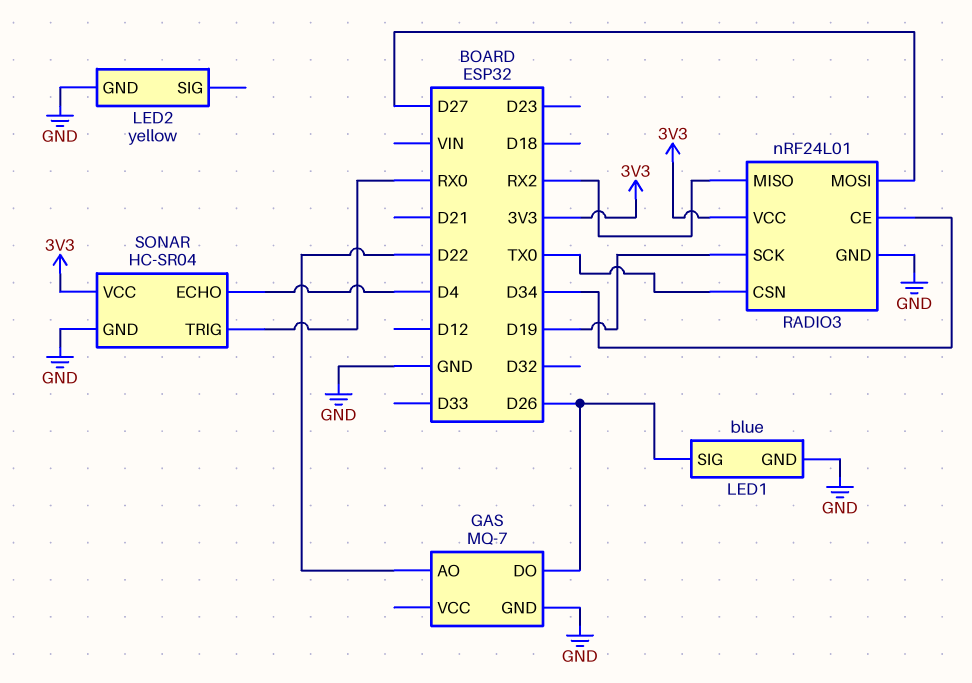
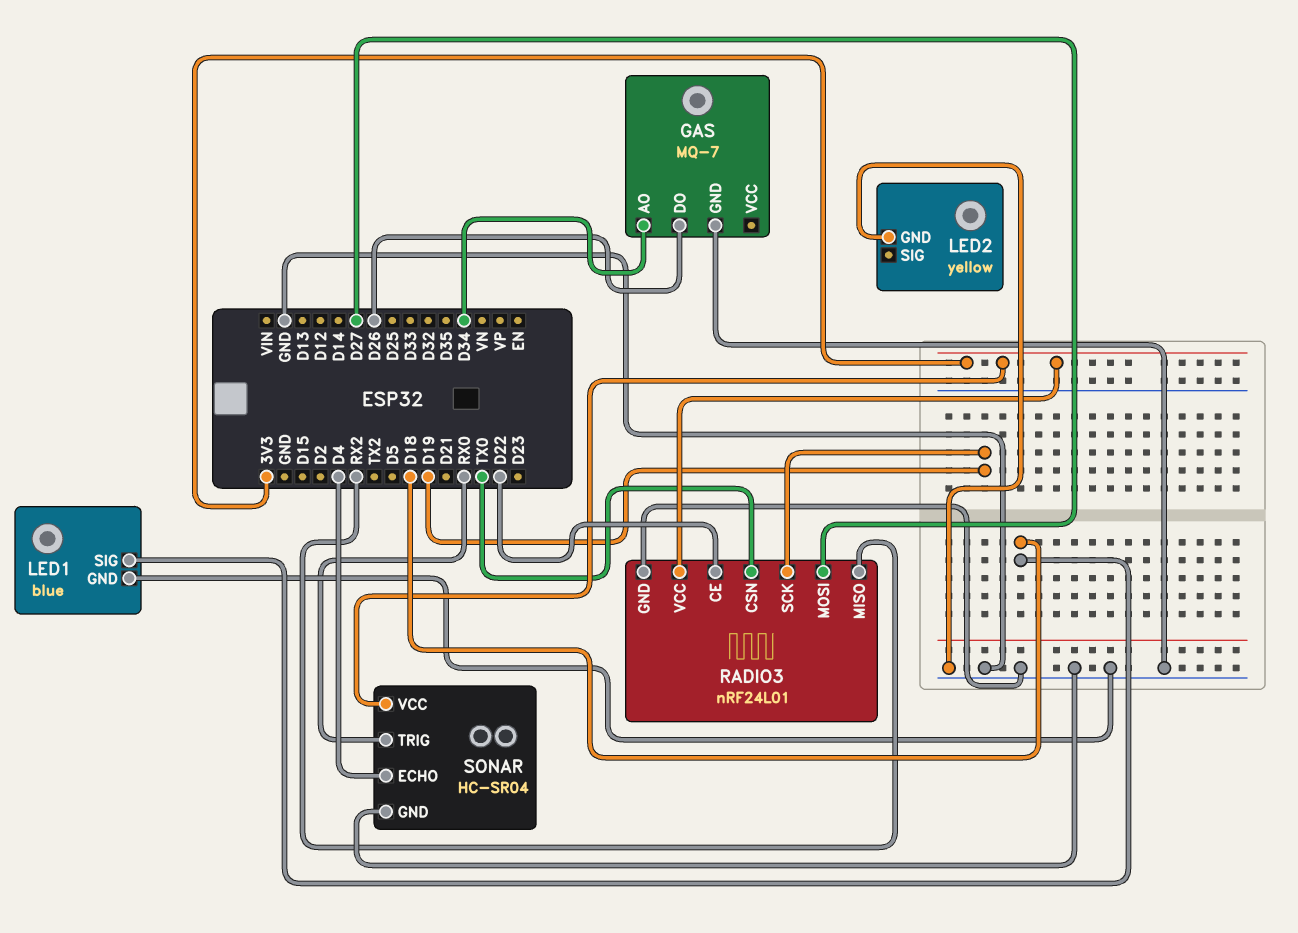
GAS pin AO: D22 -> D34
LED1 pin SIG: D26 -> D18
RADIO3 pin CE: D34 -> D22

